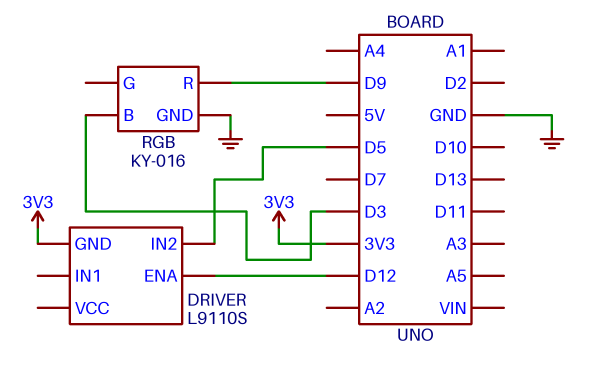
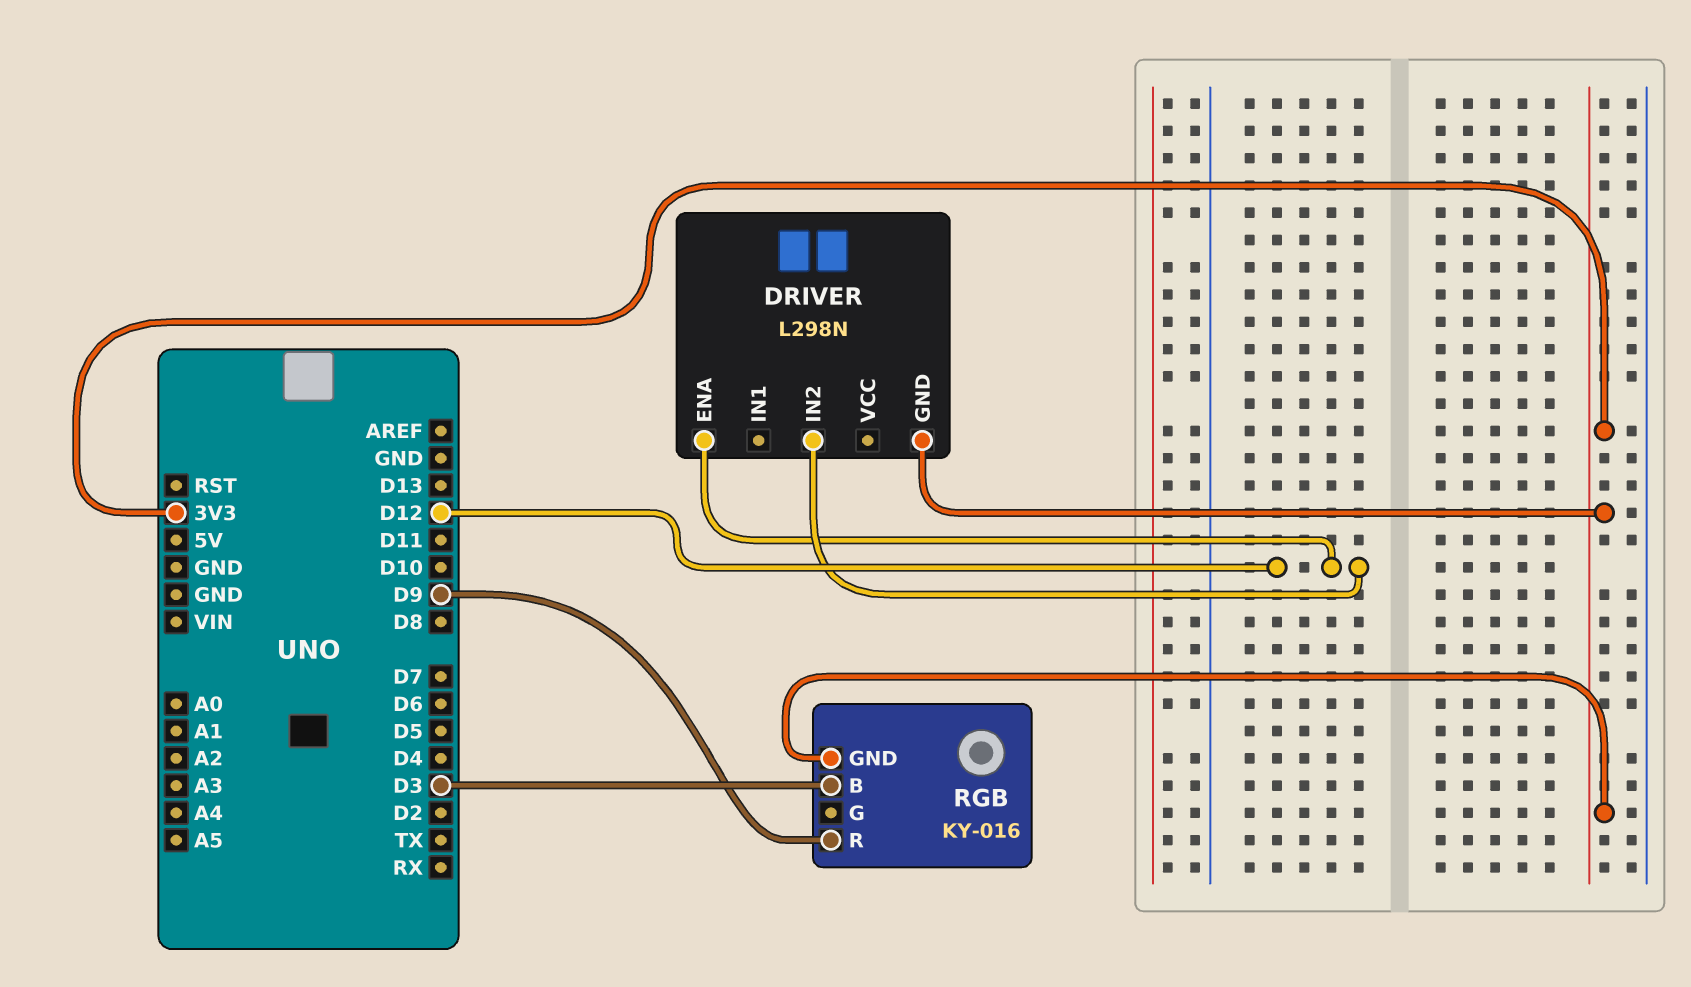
DRIVER: L9110S -> L298N
DRIVER pin IN2: D5 -> D12
RGB pin GND: GND -> 3V3

